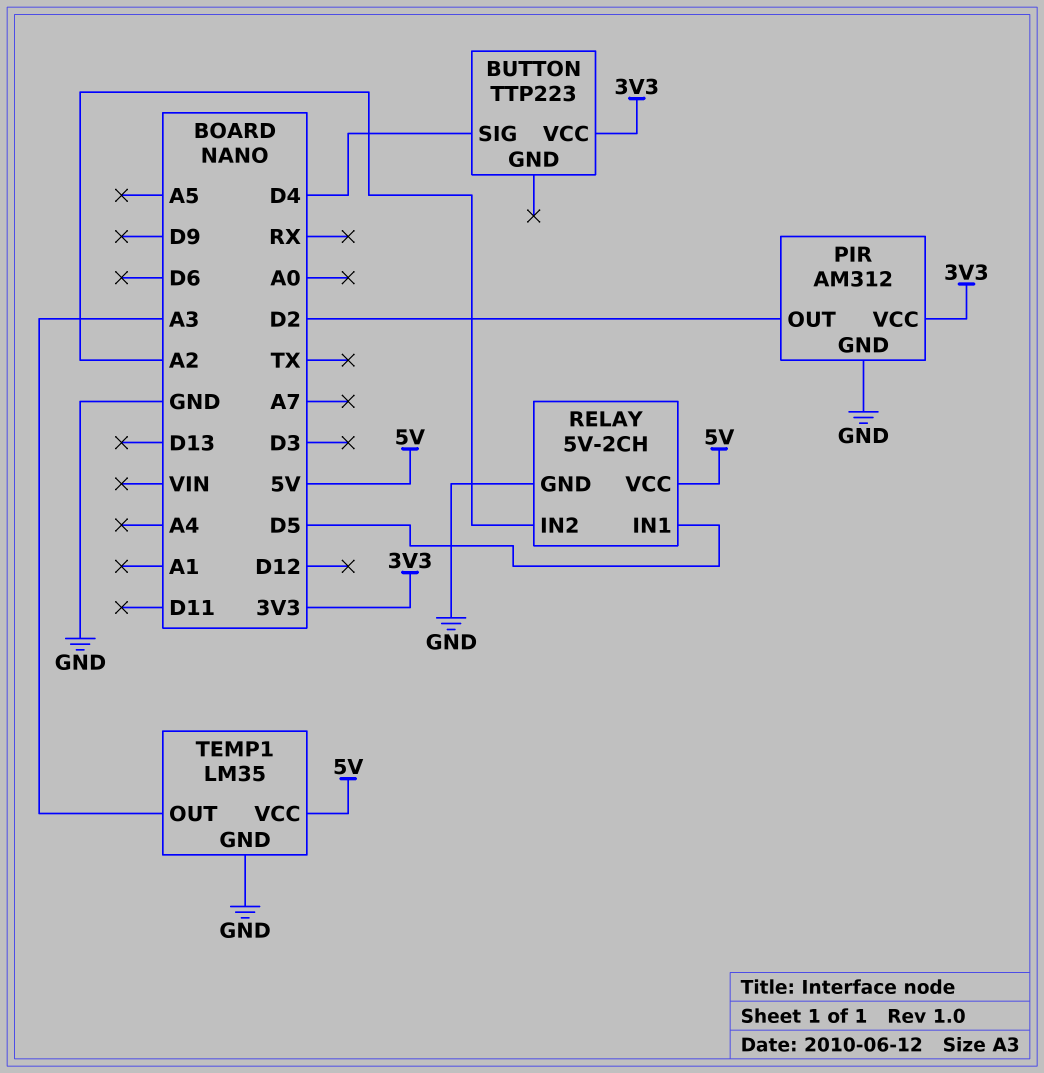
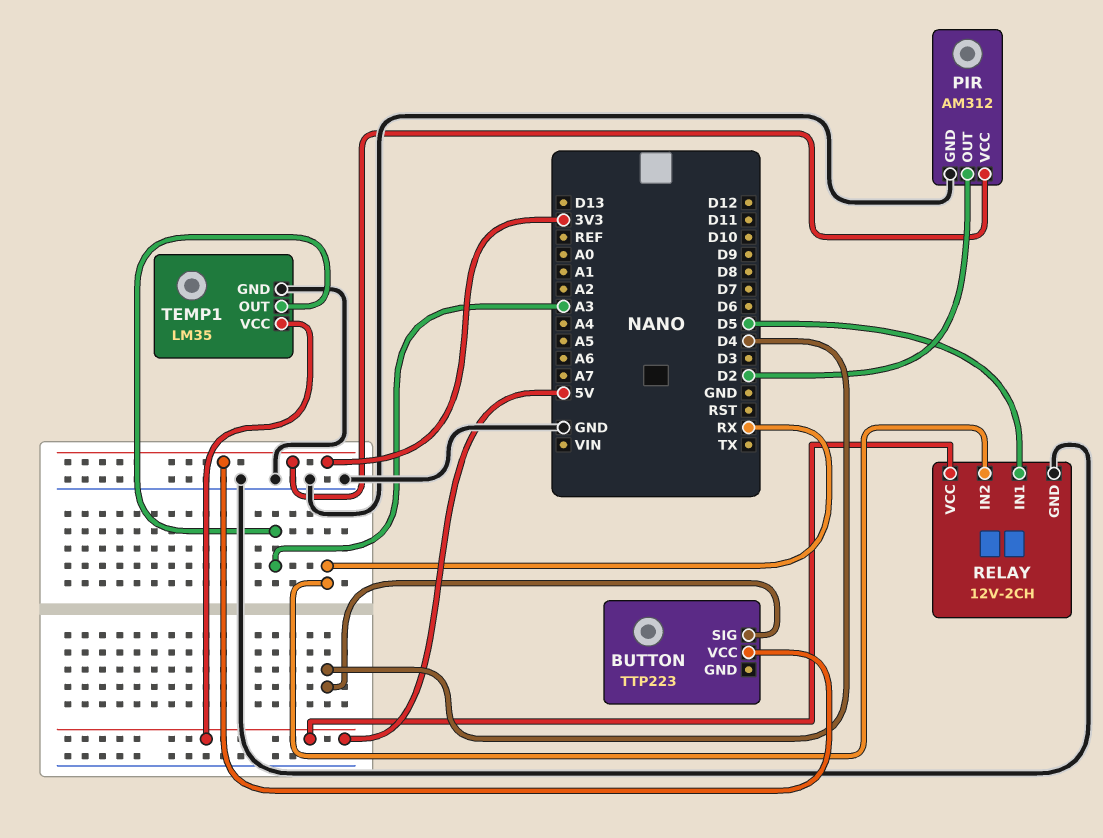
RELAY: 5V-2CH -> 12V-2CH
RELAY pin IN2: A2 -> RX

